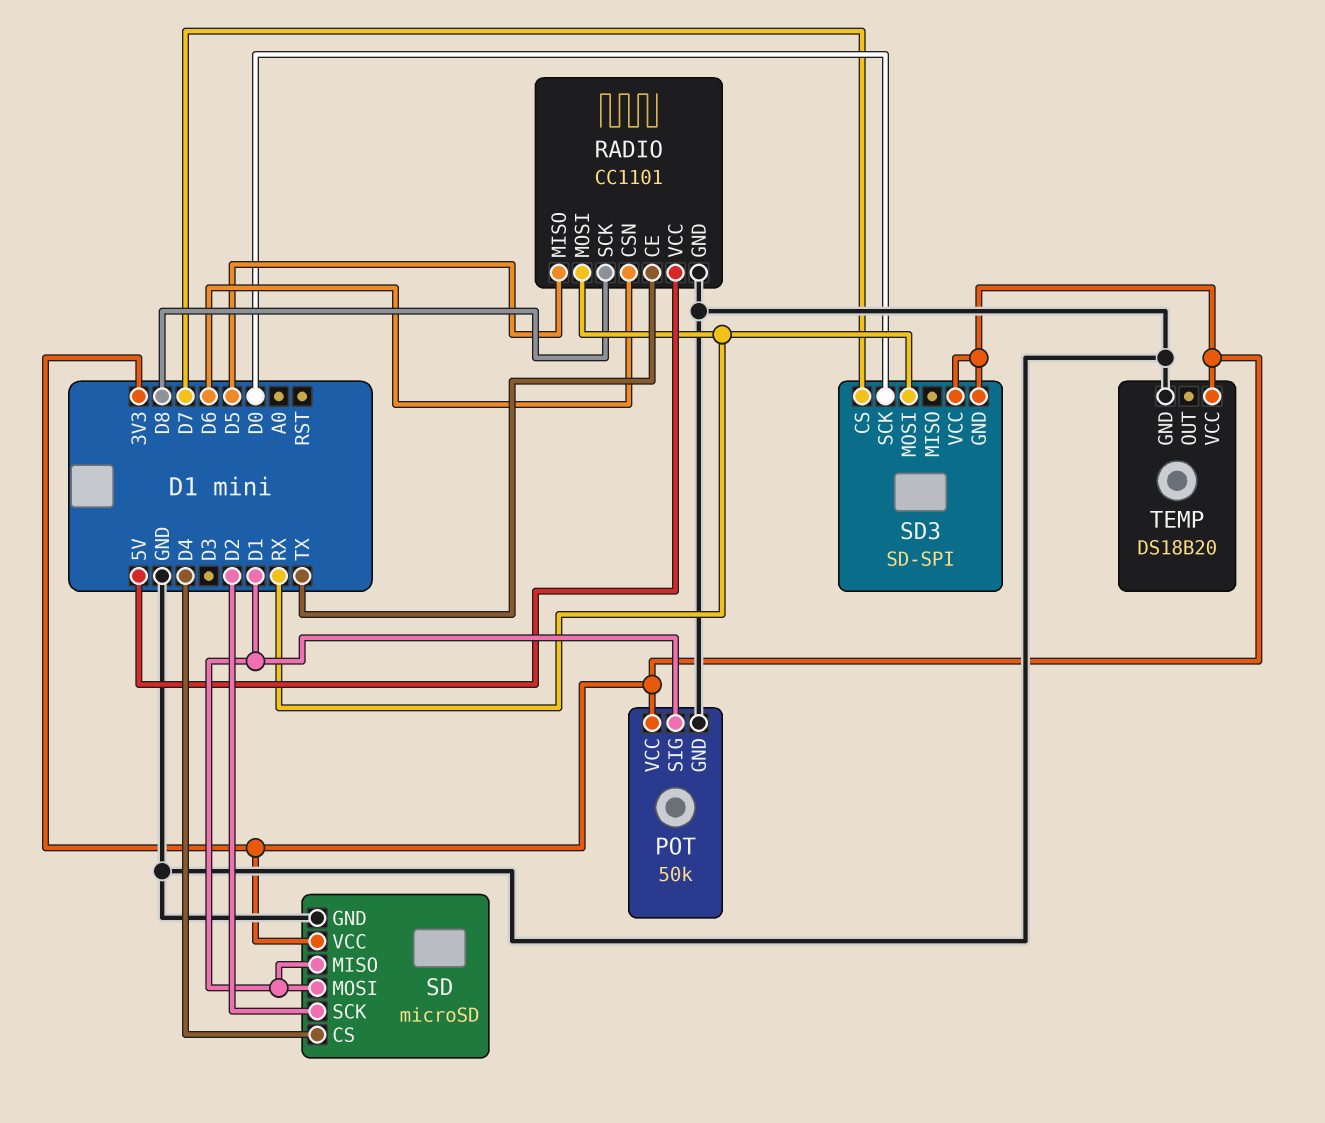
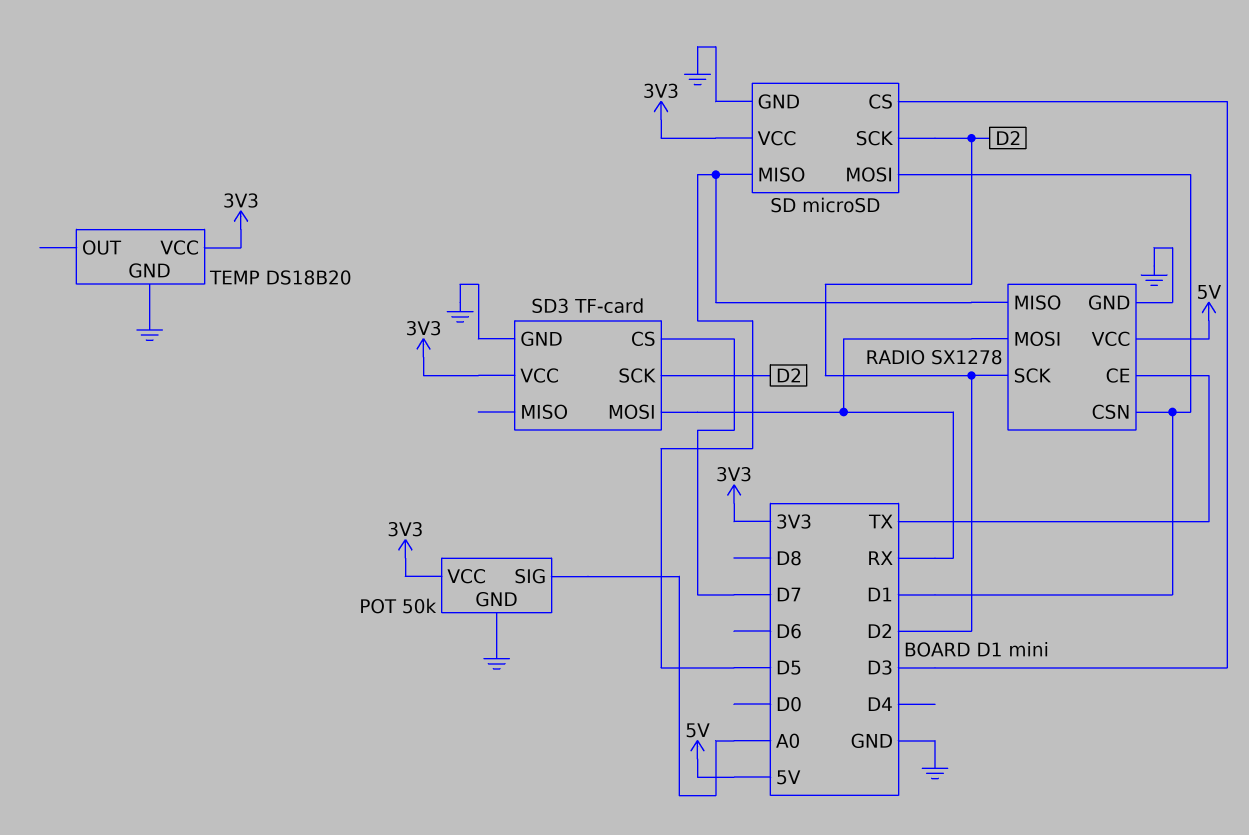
POT pin SIG: D1 -> A0
RADIO: CC1101 -> SX1278
RADIO pin CSN: D6 -> D1
RADIO pin SCK: D8 -> D2
SD pin CS: D4 -> D3
SD pin MISO: D1 -> D5
SD3: SD-SPI -> TF-card
SD3 pin GND: 3V3 -> GND
SD3 pin SCK: D0 -> D2

